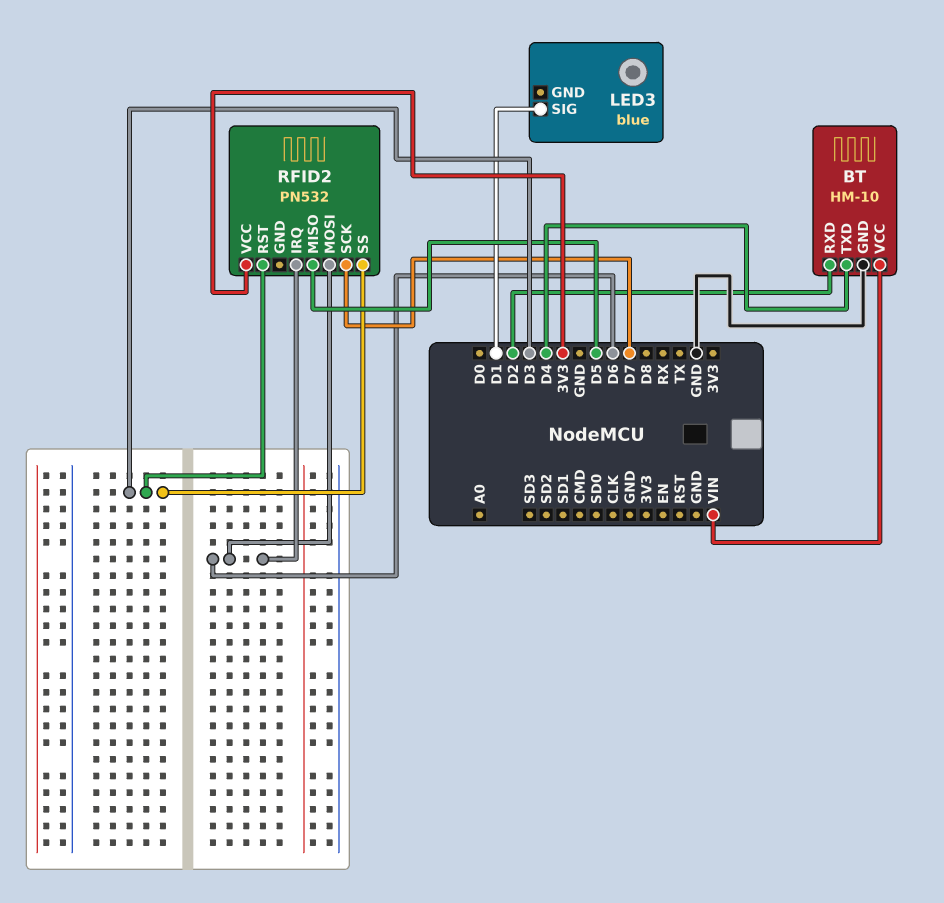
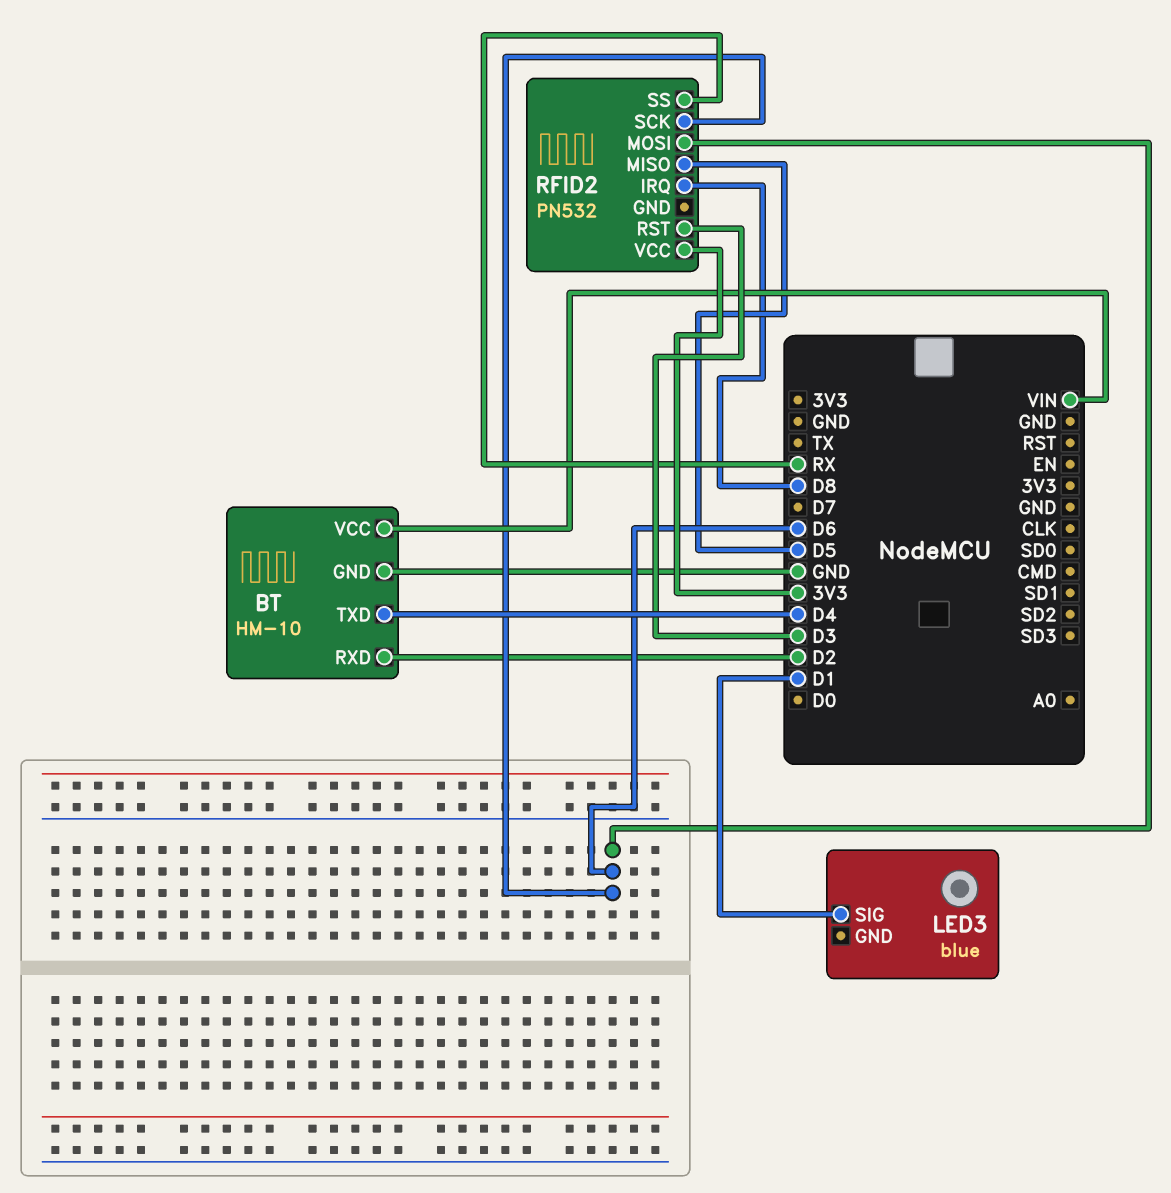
RFID2 pin IRQ: D6 -> D8
RFID2 pin SCK: D7 -> D6
RFID2 pin SS: D3 -> RX

